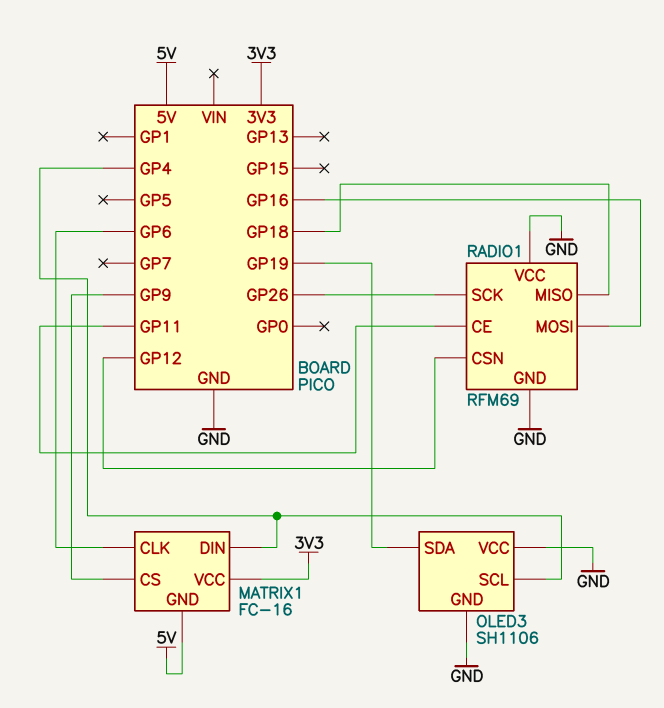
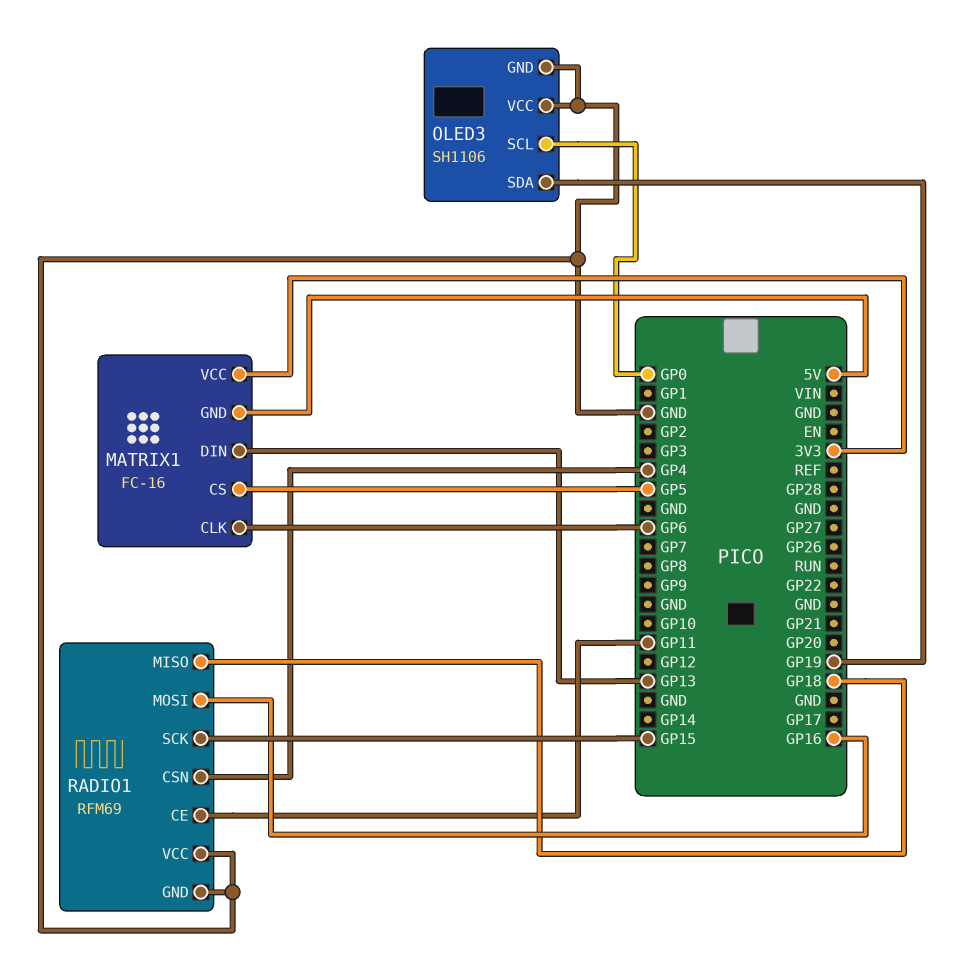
MATRIX1 pin CS: GP9 -> GP5
MATRIX1 pin DIN: GP4 -> GP13
OLED3 pin SCL: GP4 -> GP0
RADIO1 pin CSN: GP12 -> GP4
RADIO1 pin SCK: GP26 -> GP15

